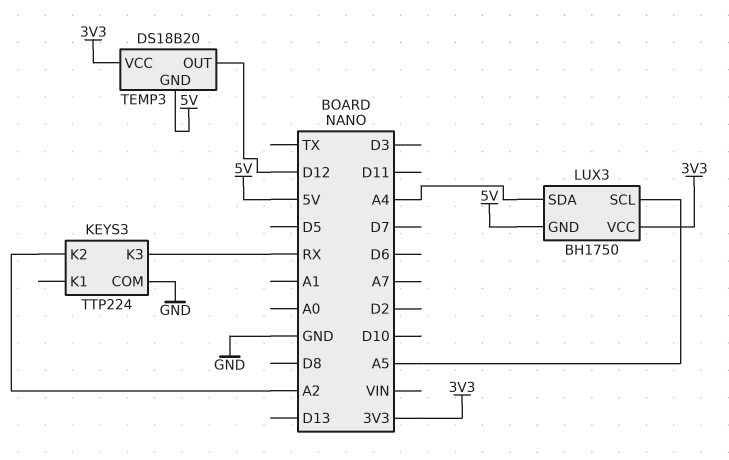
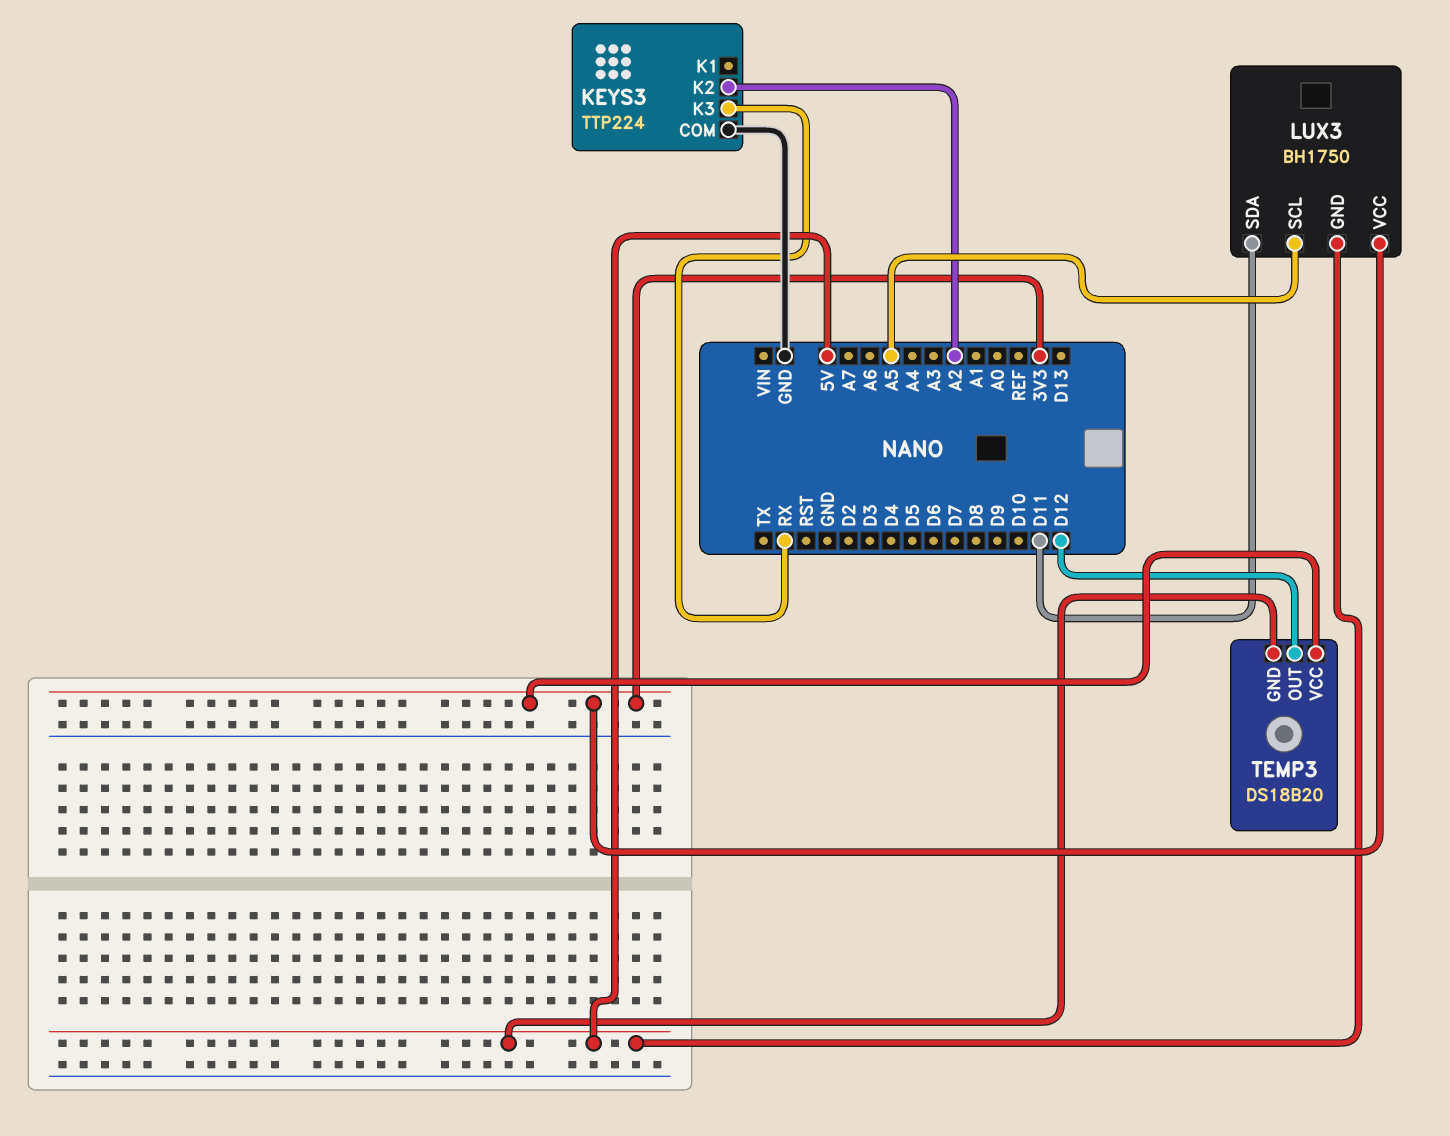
LUX3 pin SDA: A4 -> D11

